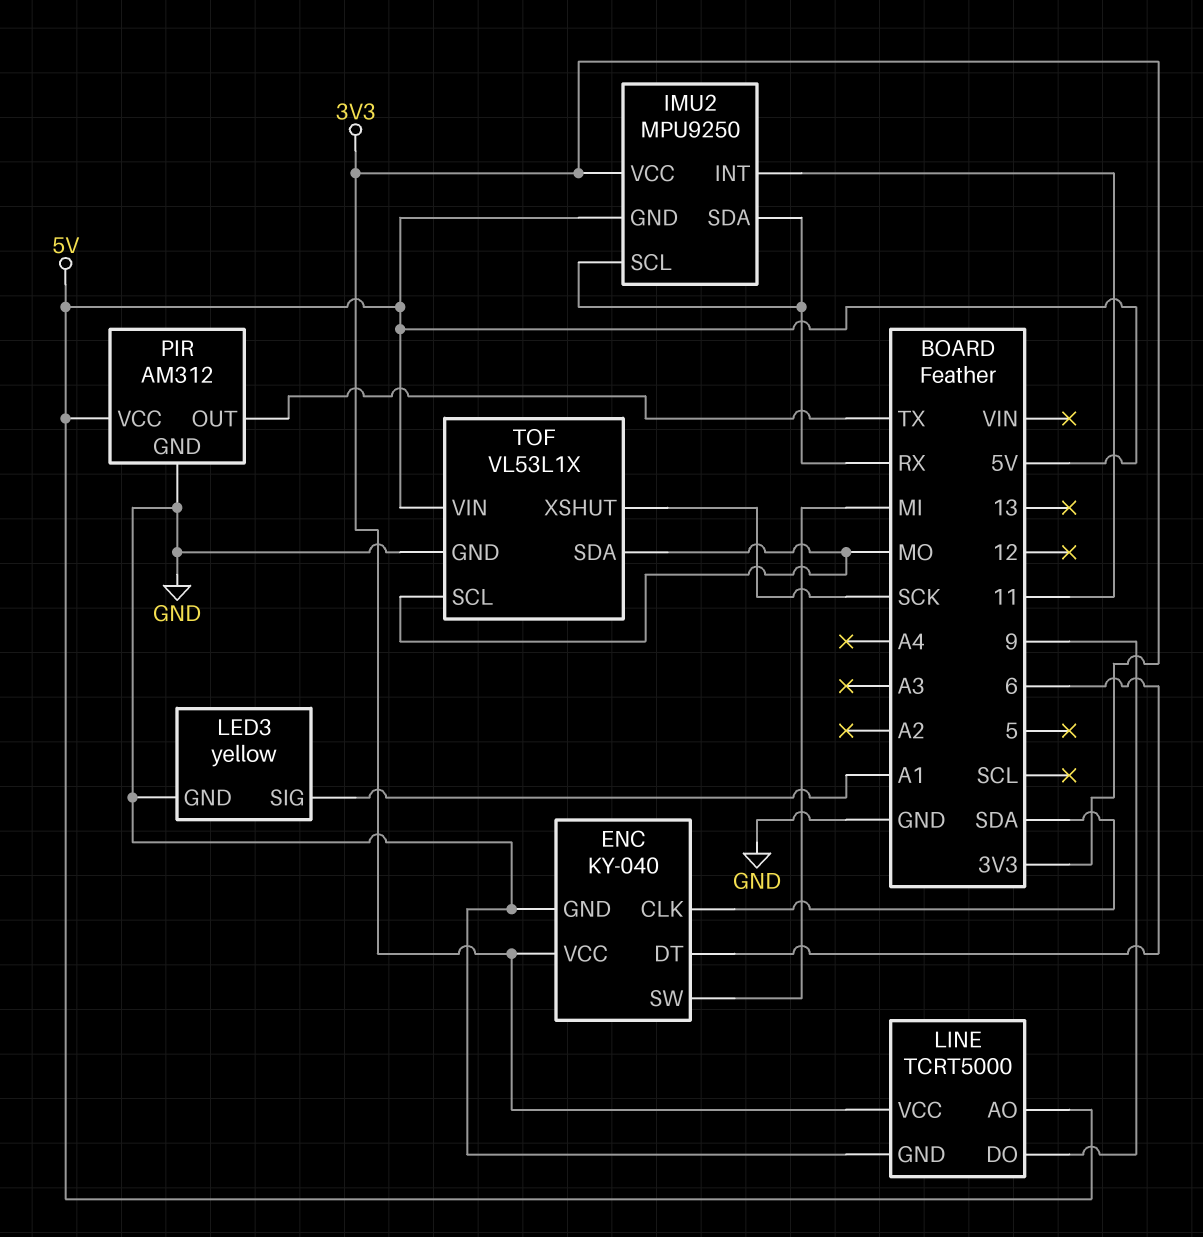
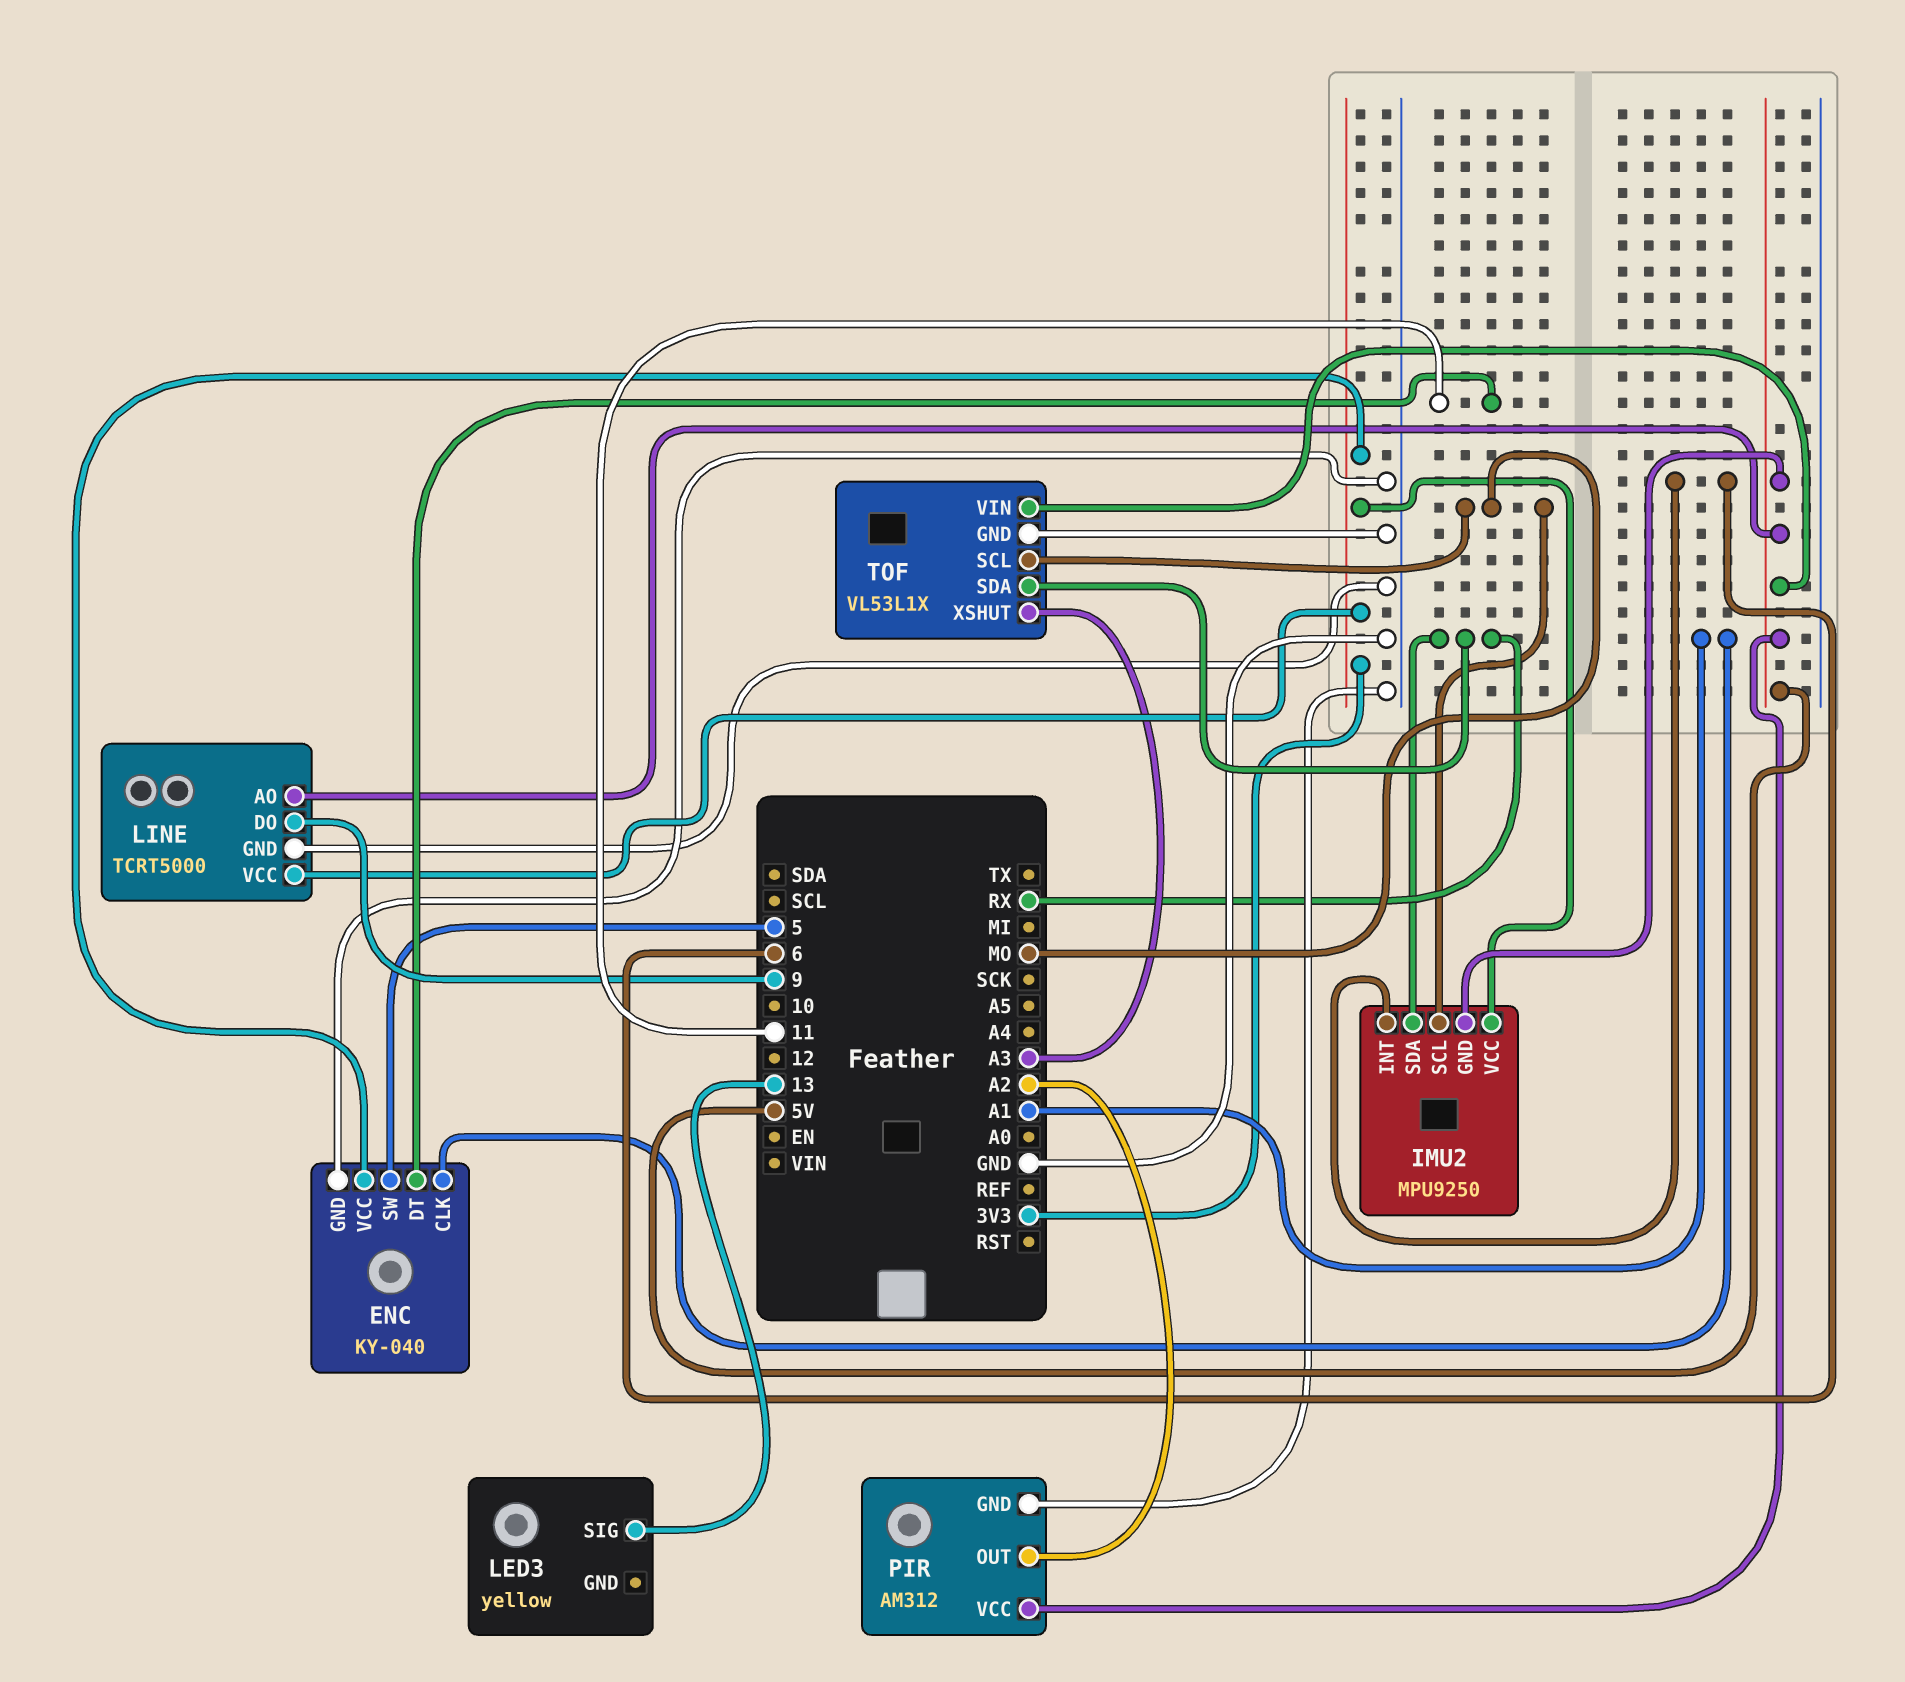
ENC pin CLK: SDA -> A1
ENC pin DT: 6 -> 11
ENC pin SW: MI -> 5
IMU2 pin INT: 11 -> 6
IMU2 pin SCL: RX -> MO
LED3 pin GND: GND -> none
LED3 pin SIG: A1 -> 13
PIR pin OUT: TX -> A2
TOF pin SDA: MO -> RX
TOF pin XSHUT: SCK -> A3

